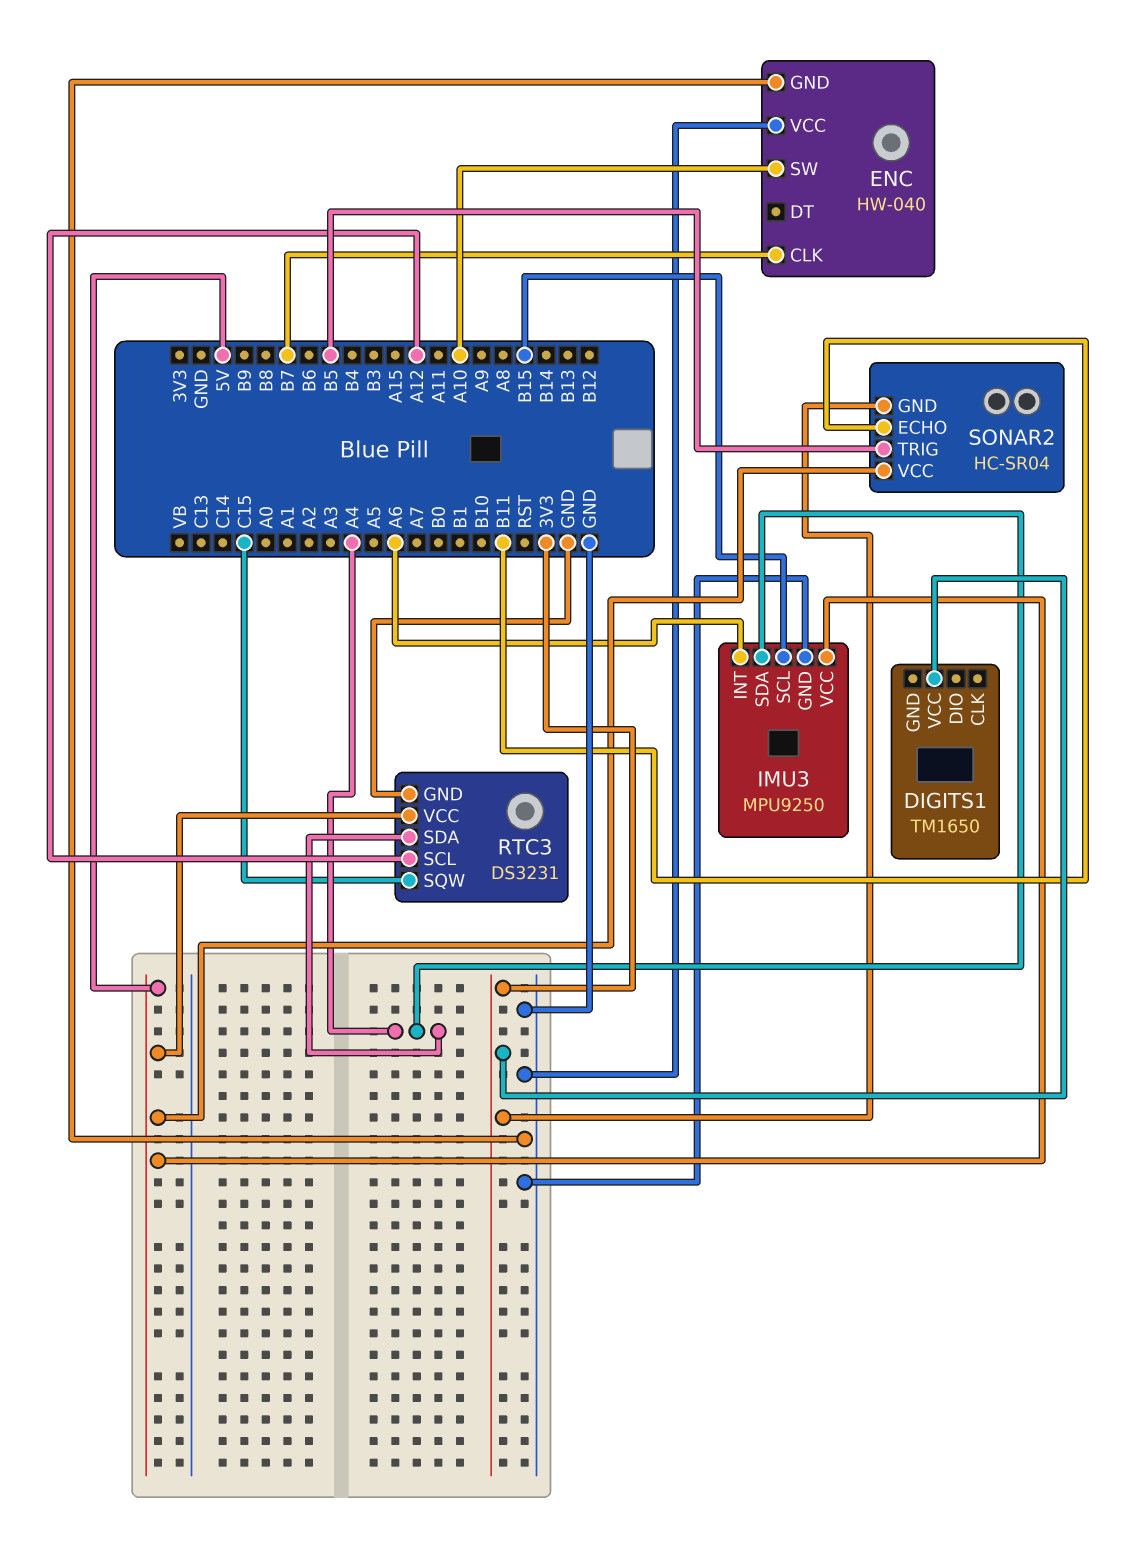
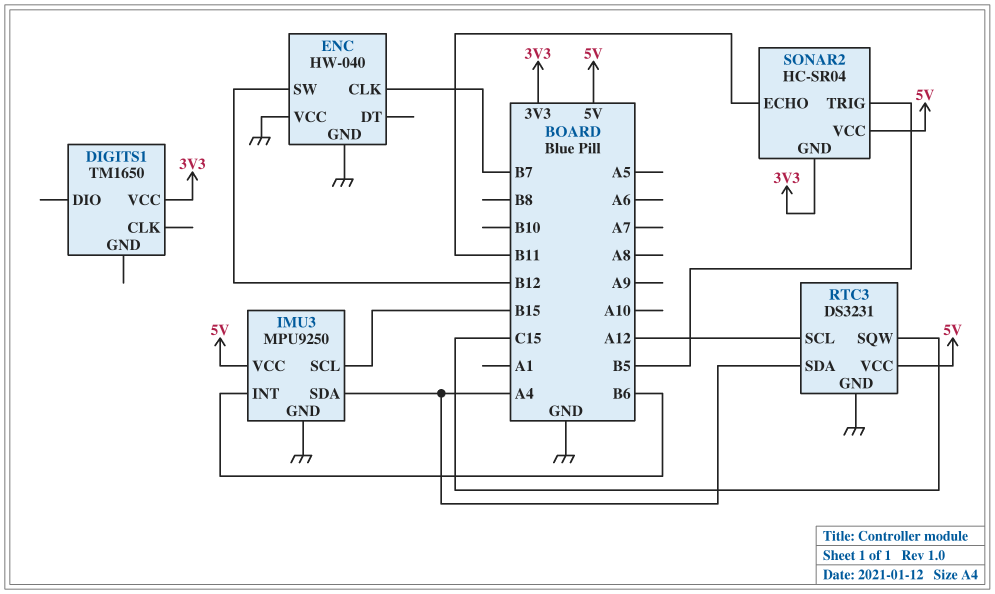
ENC pin SW: A10 -> B12
IMU3 pin INT: A6 -> B6

